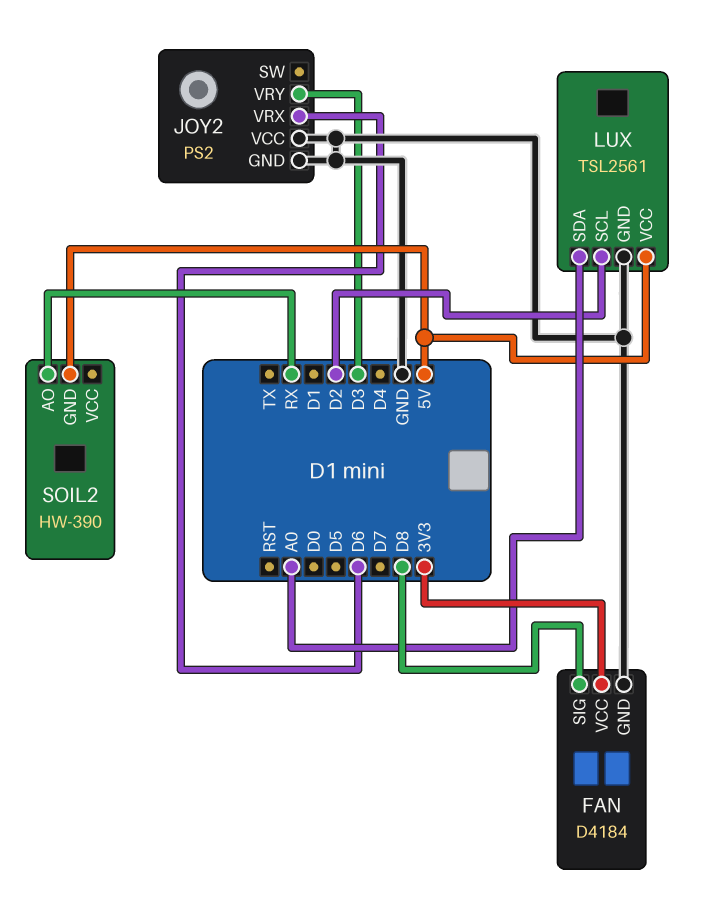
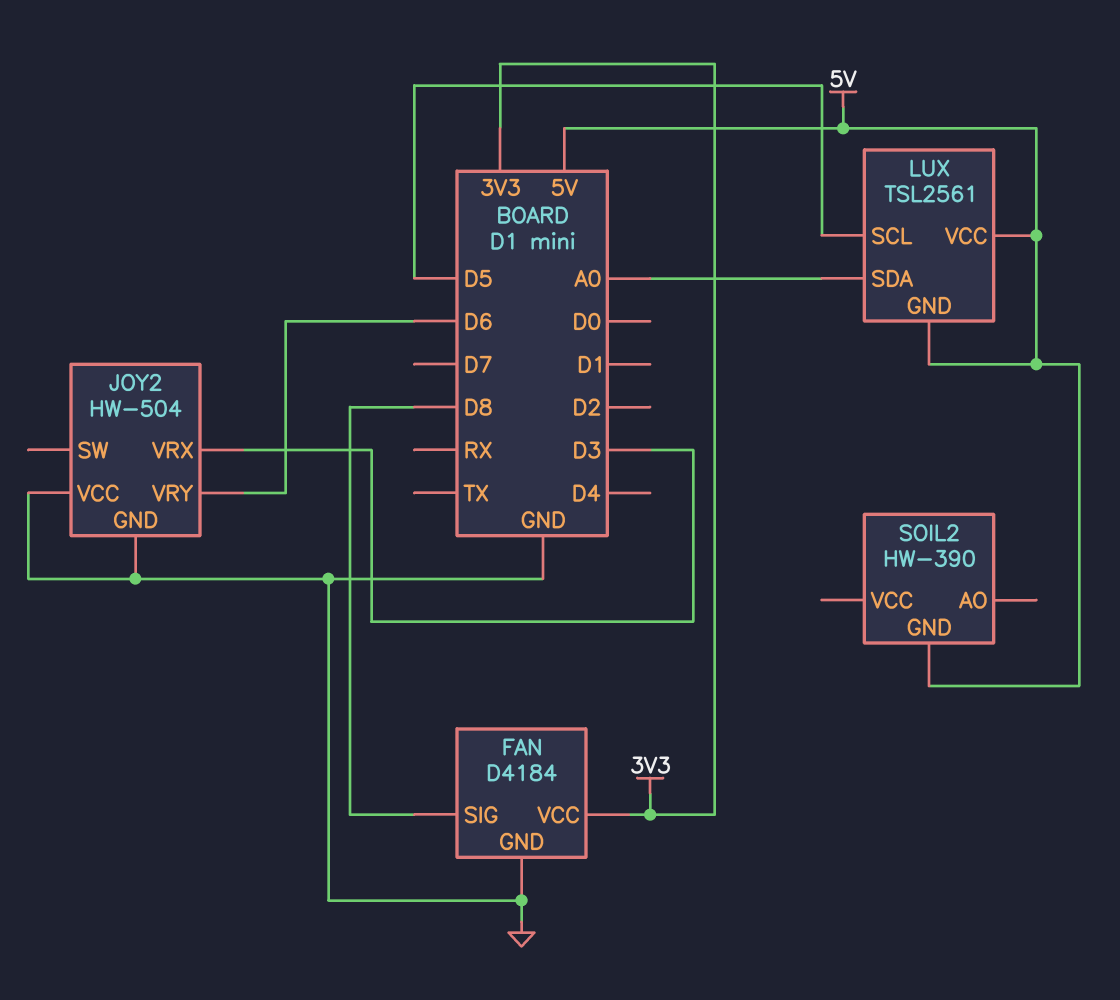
JOY2: PS2 -> HW-504
JOY2 pin VRX: D6 -> D3
JOY2 pin VRY: D3 -> D6
LUX pin GND: GND -> 5V
LUX pin SCL: D2 -> D5
SOIL2 pin AO: RX -> none

